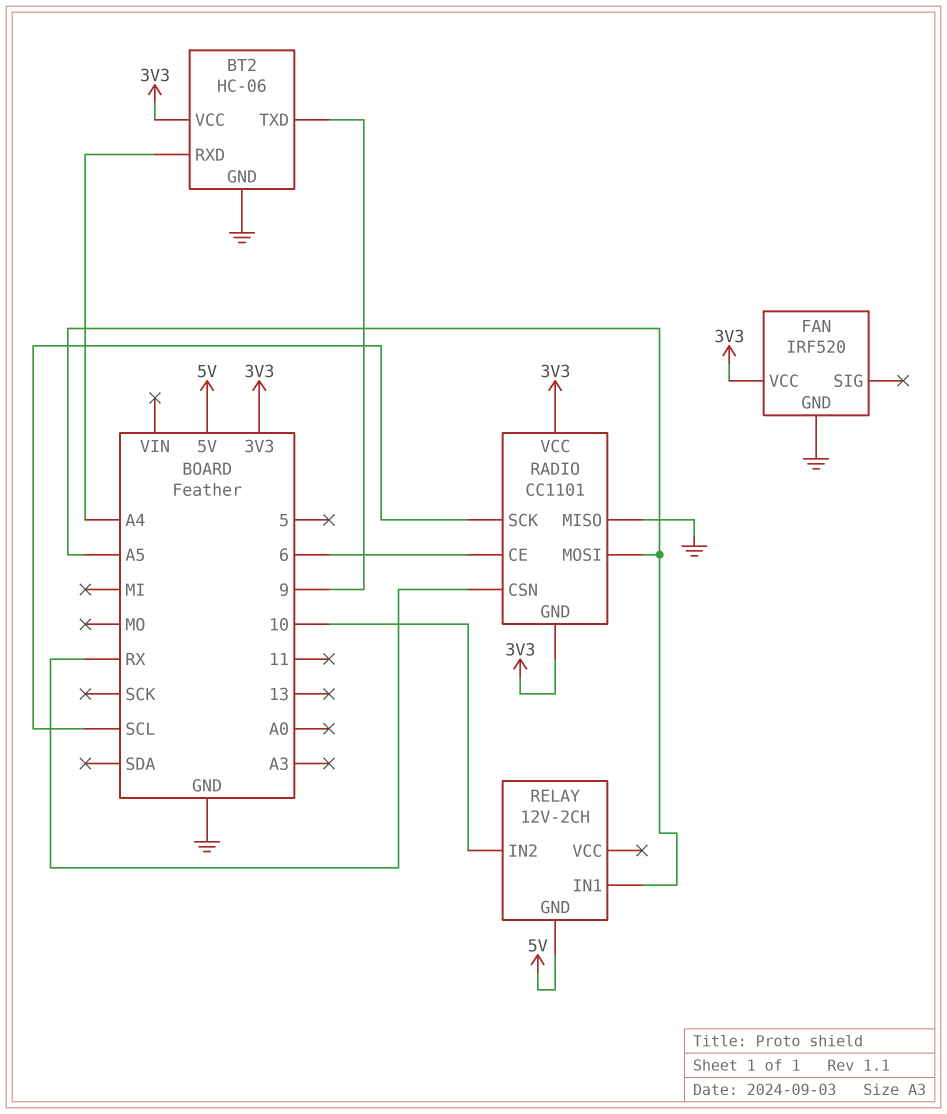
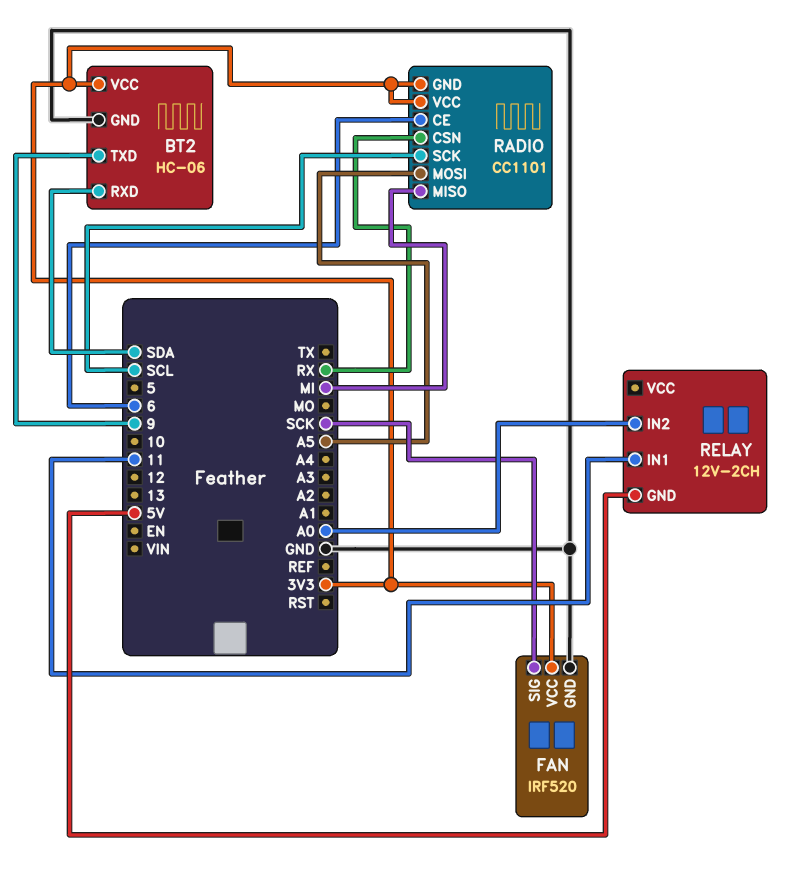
BT2 pin RXD: A4 -> SDA
FAN pin SIG: none -> SCK
RADIO pin MISO: GND -> MI
RELAY pin IN1: A5 -> 11
RELAY pin IN2: 10 -> A0

